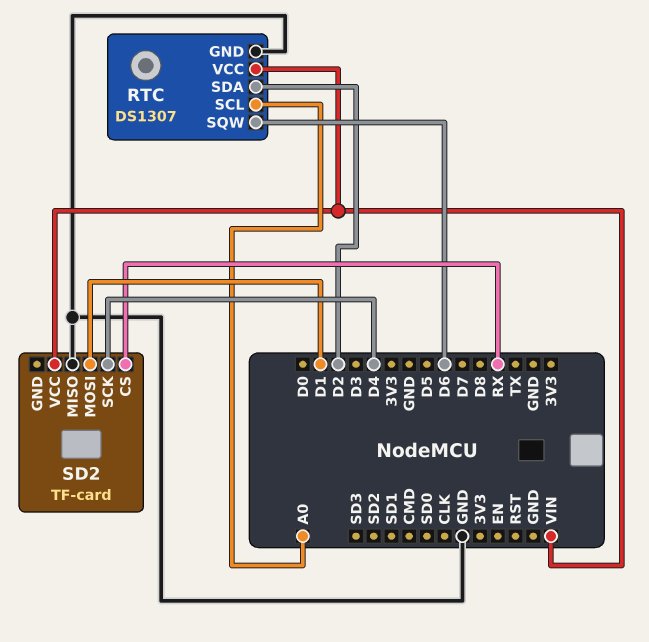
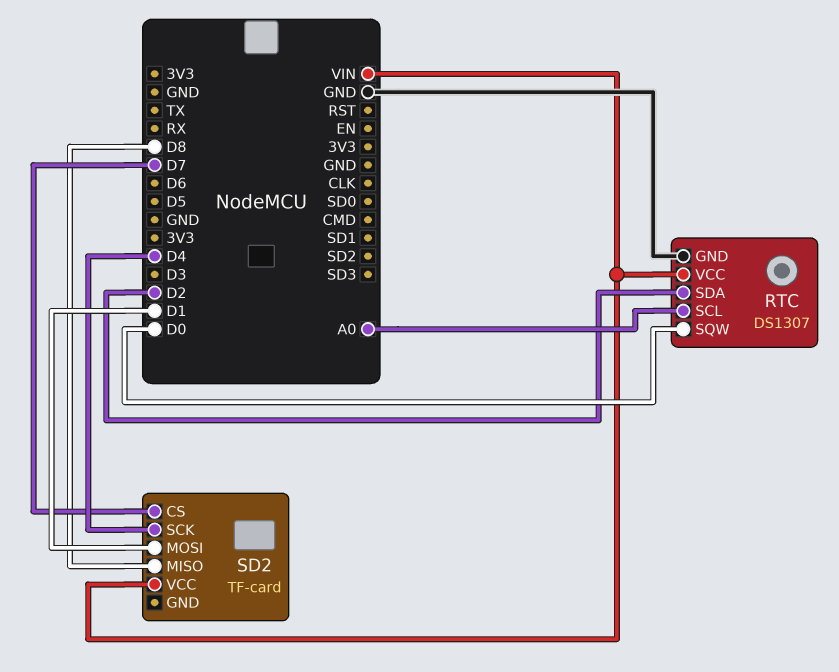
RTC pin SQW: D6 -> D0
SD2 pin CS: RX -> D7
SD2 pin MISO: GND -> D8

